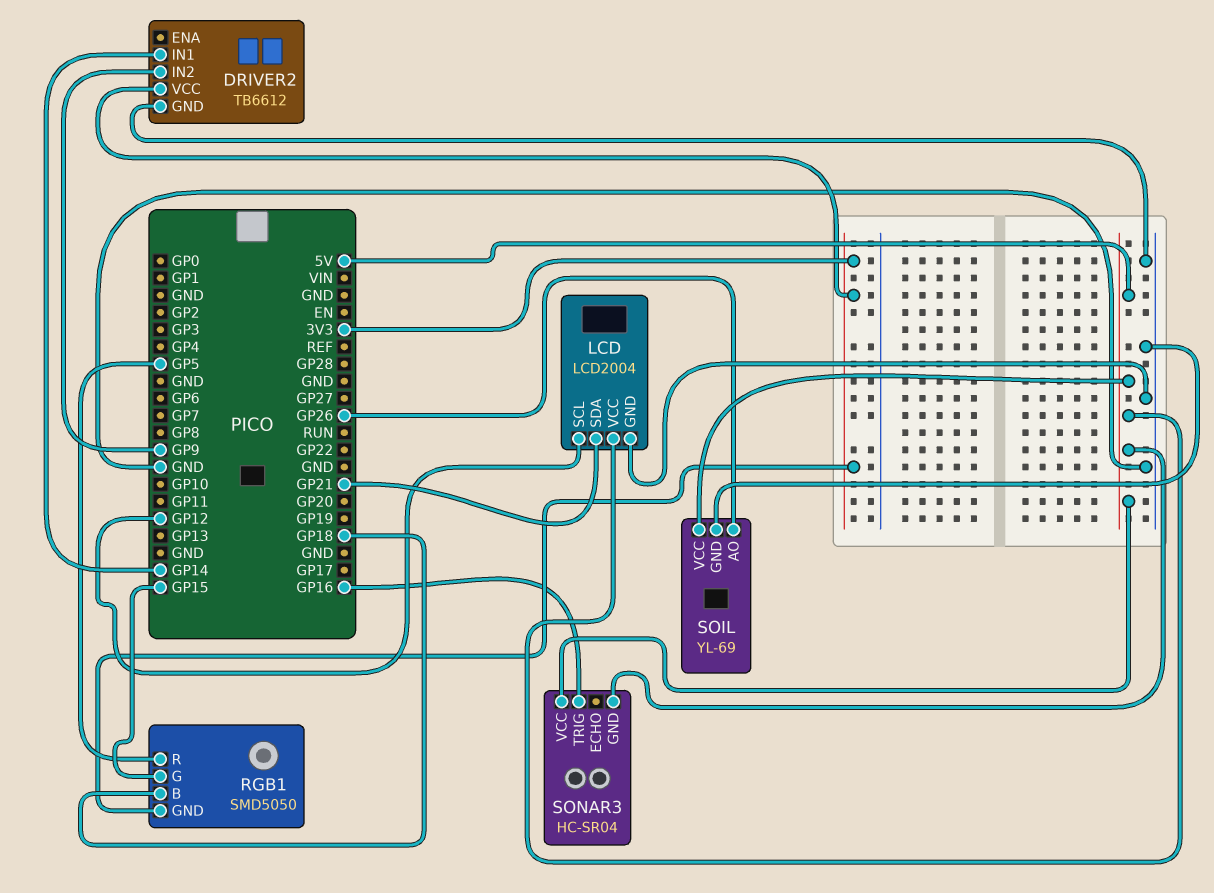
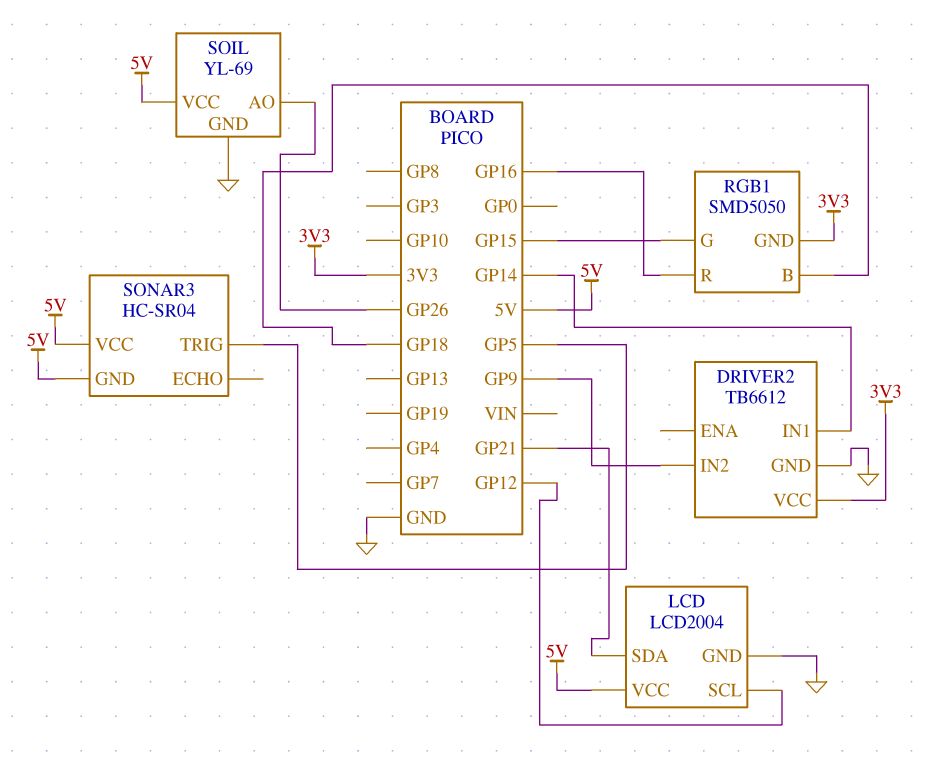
RGB1 pin R: GP5 -> GP16
SONAR3 pin TRIG: GP16 -> GP5

